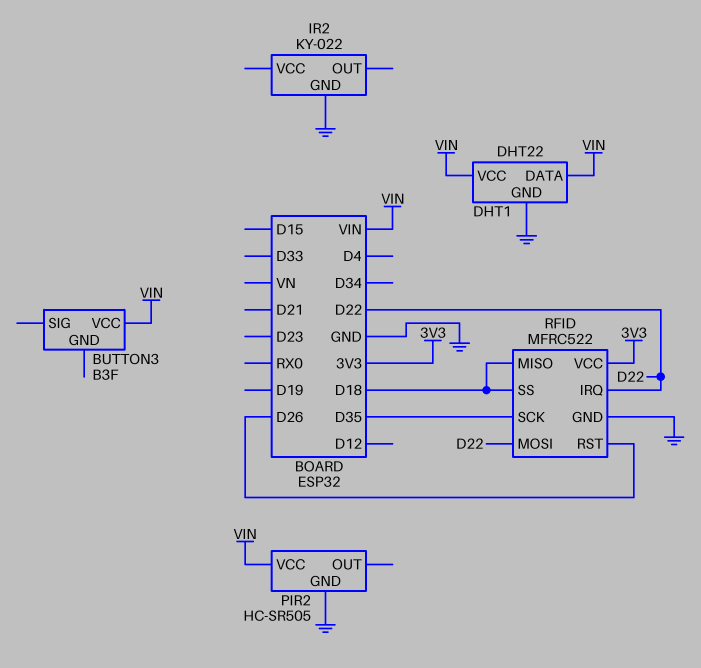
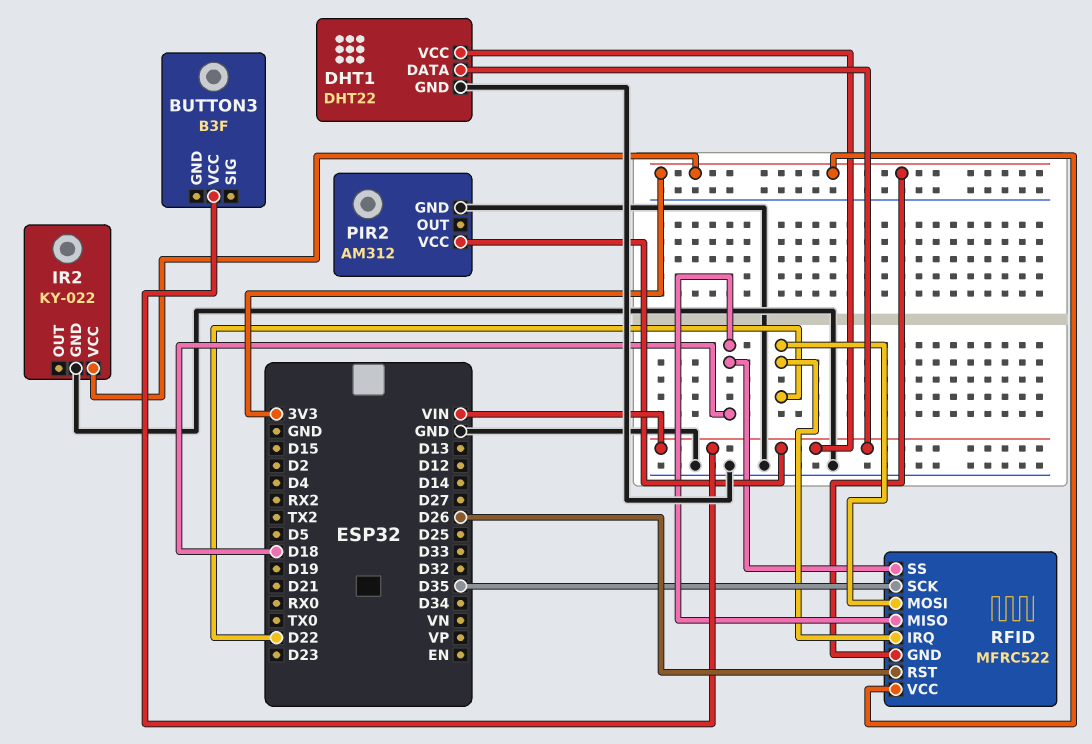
IR2 pin VCC: none -> 3V3
PIR2: HC-SR505 -> AM312
RFID pin GND: GND -> 3V3

